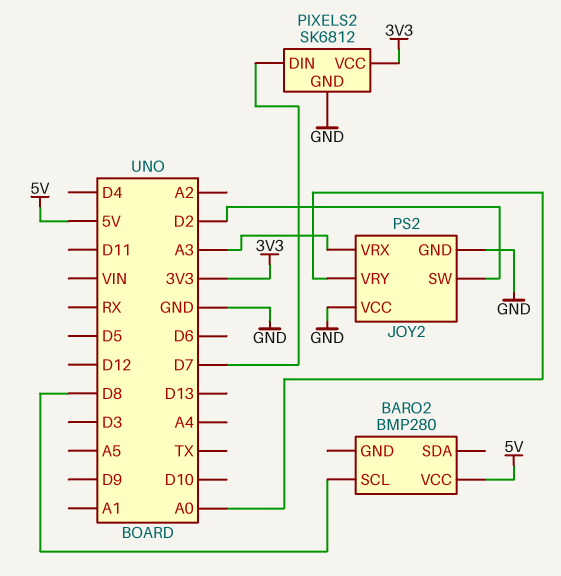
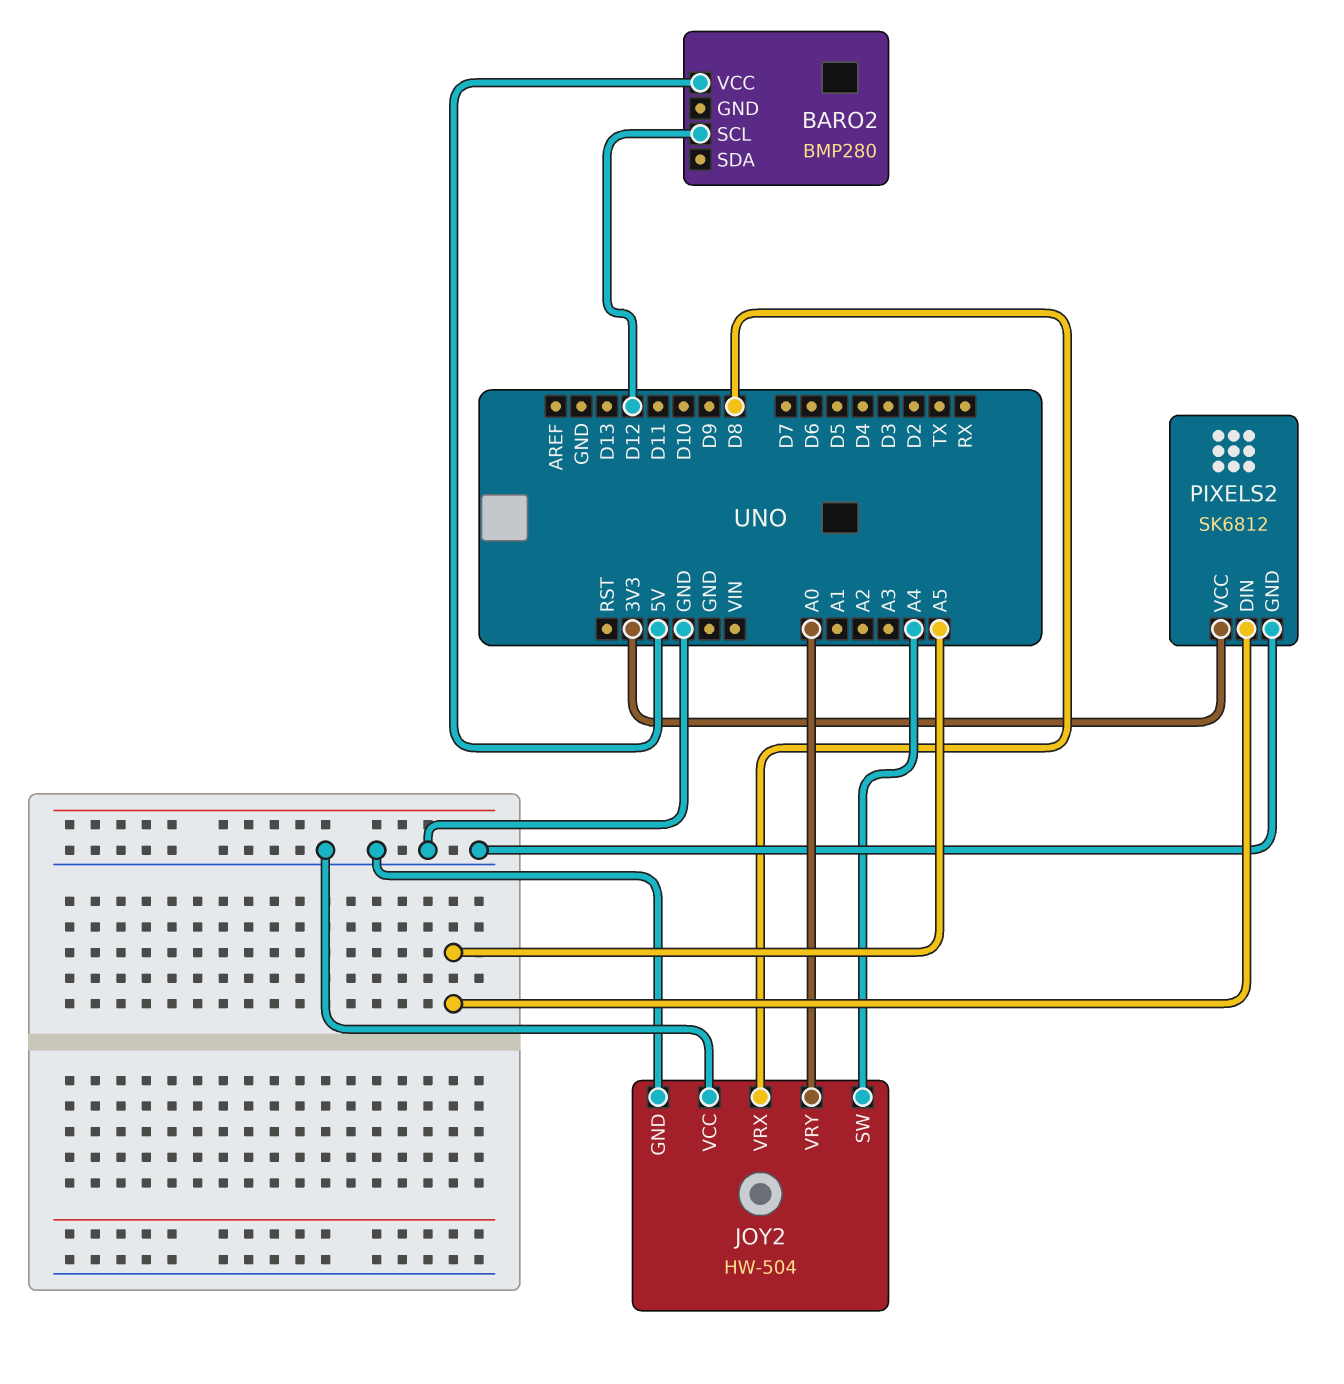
BARO2 pin SCL: D8 -> D12
JOY2: PS2 -> HW-504
JOY2 pin SW: D2 -> A4
JOY2 pin VRX: A3 -> D8
PIXELS2 pin DIN: D7 -> A5

